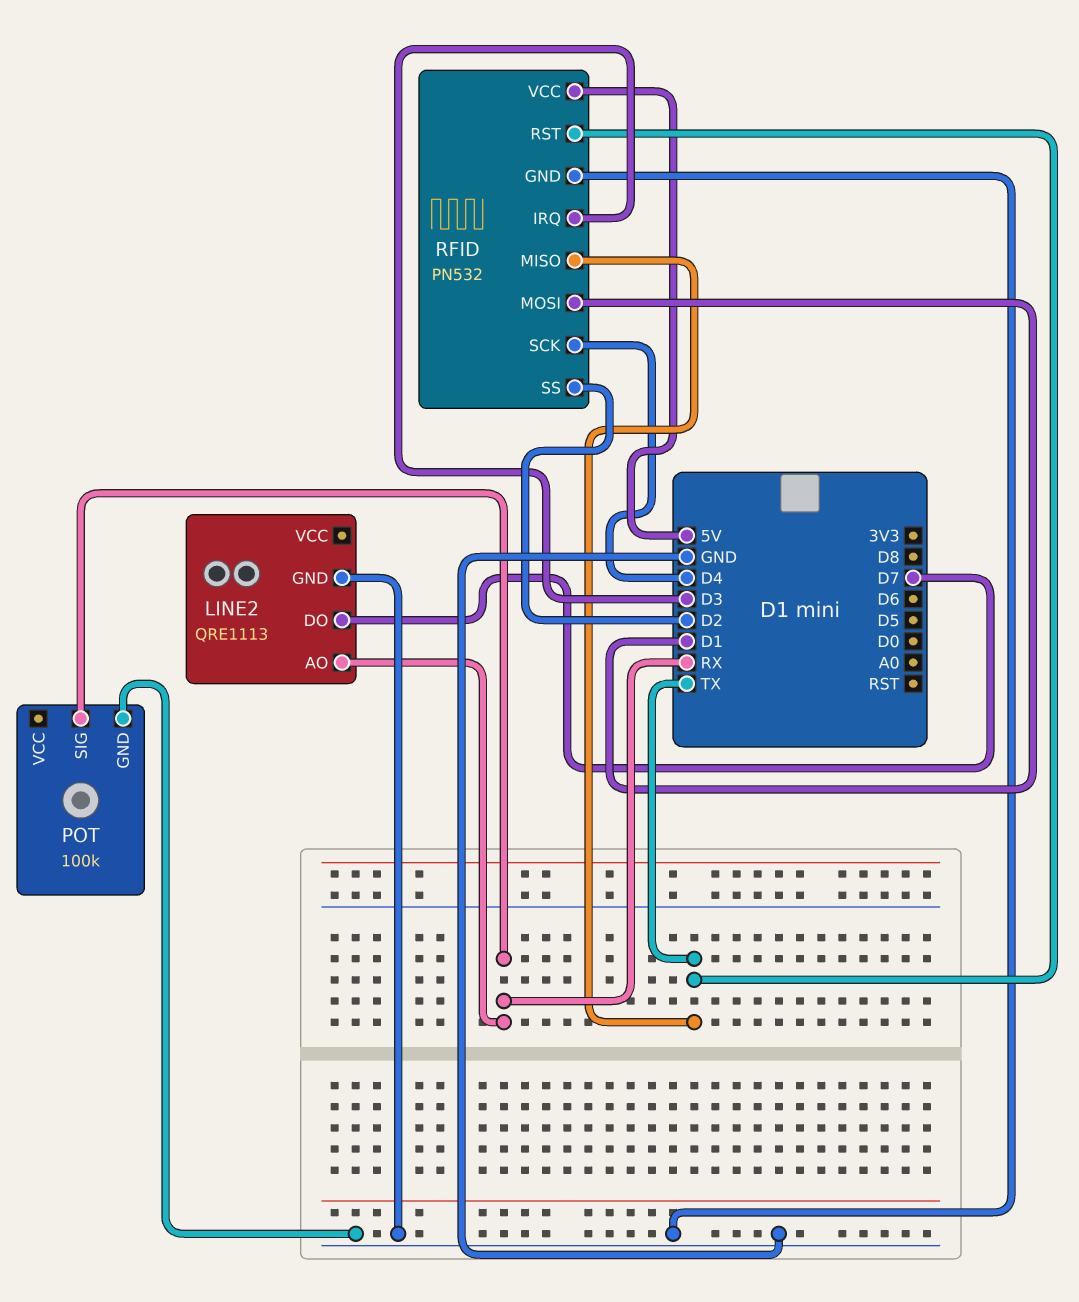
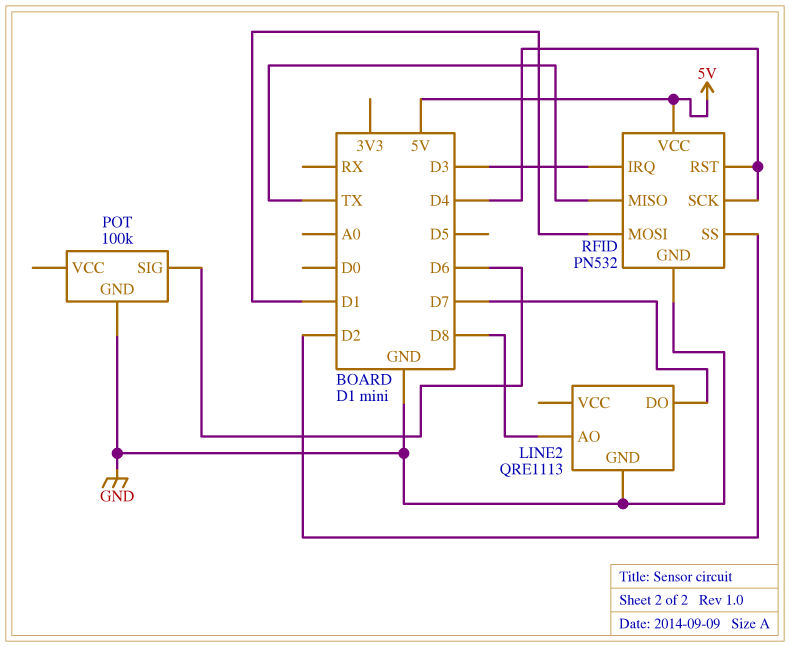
LINE2 pin AO: RX -> D8
POT pin SIG: RX -> D6
RFID pin RST: TX -> D4

